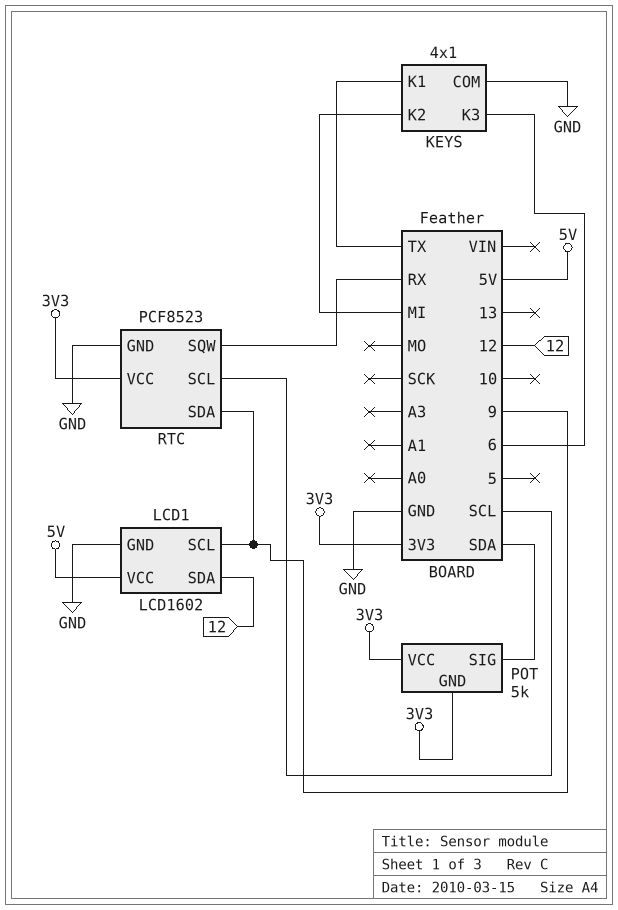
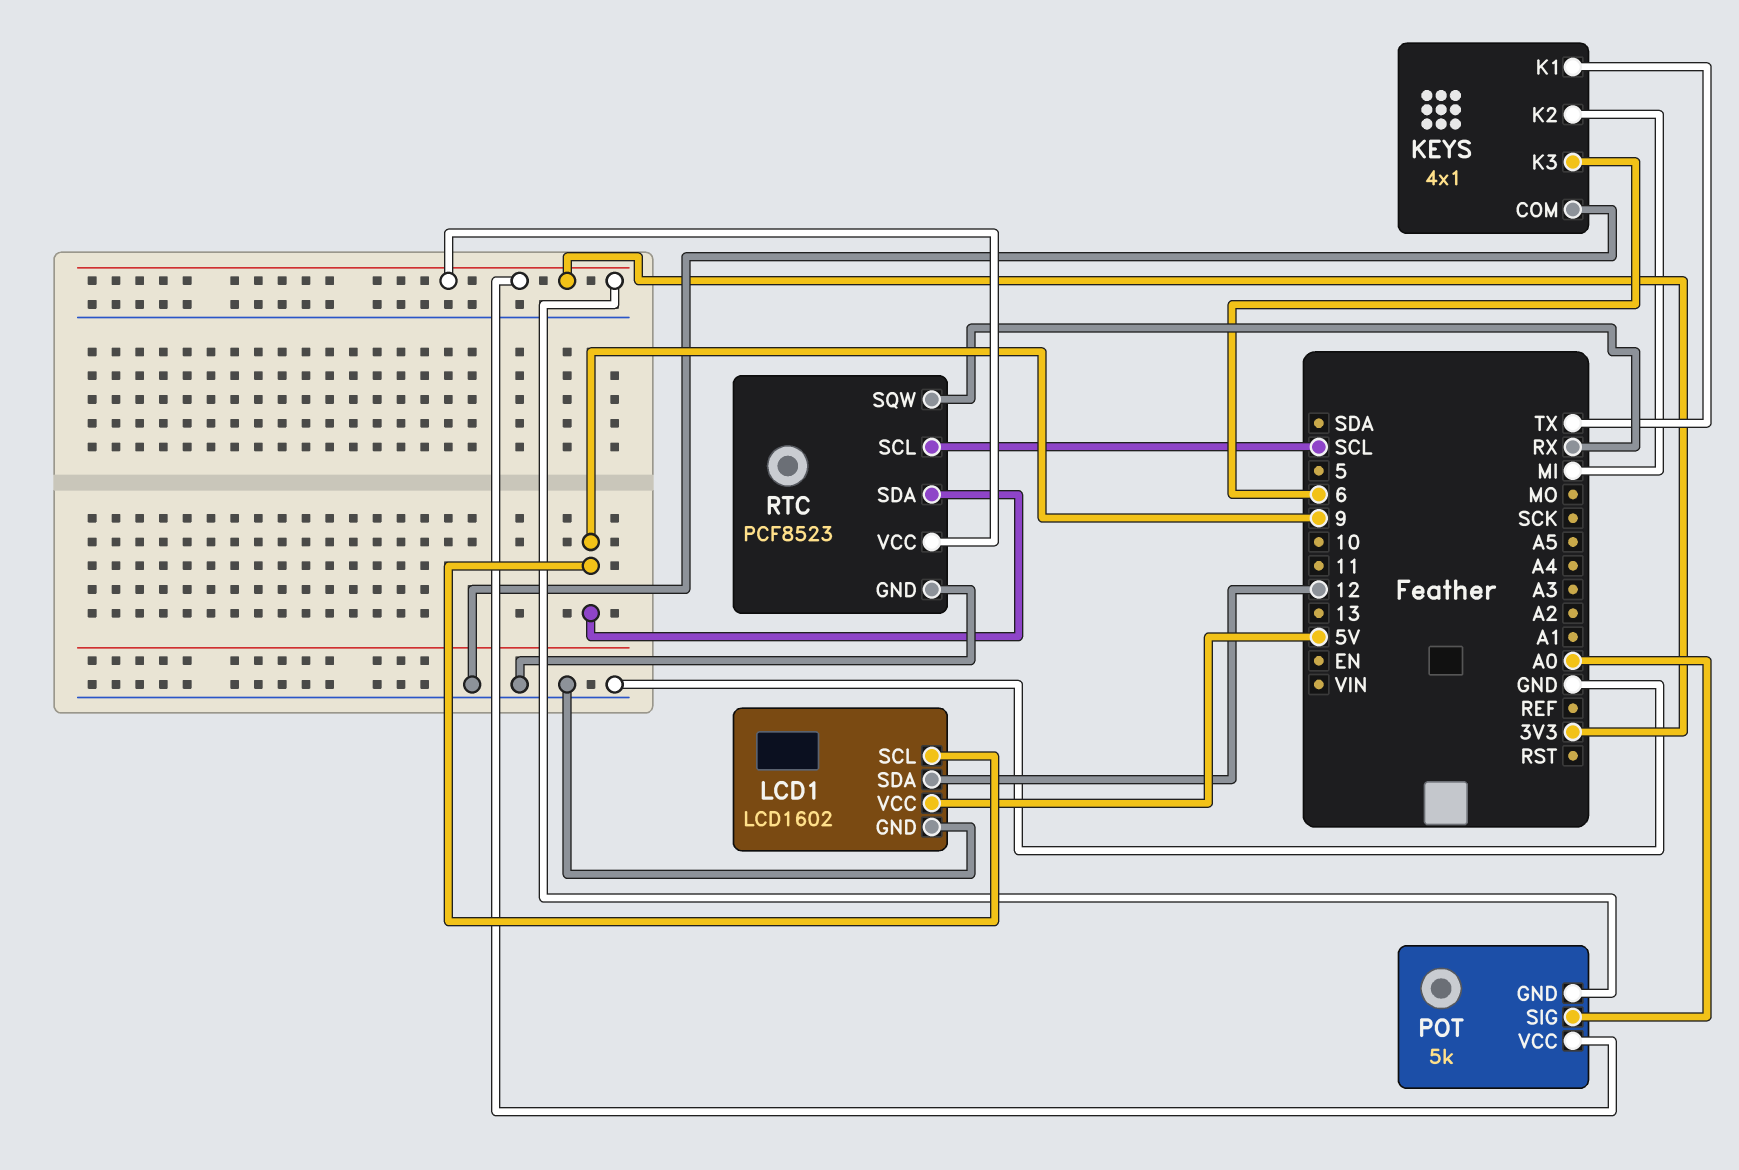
POT pin SIG: SDA -> A0

